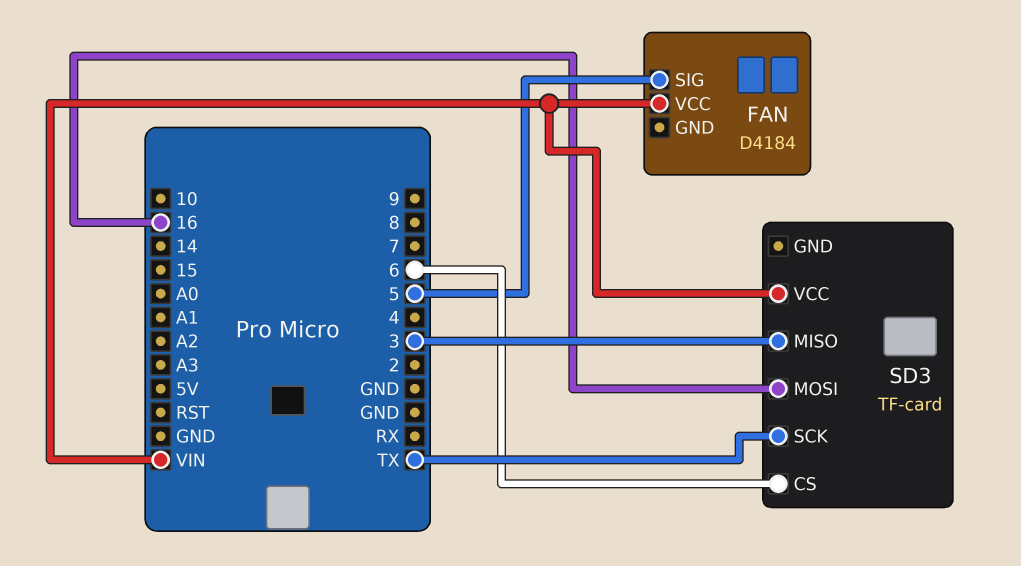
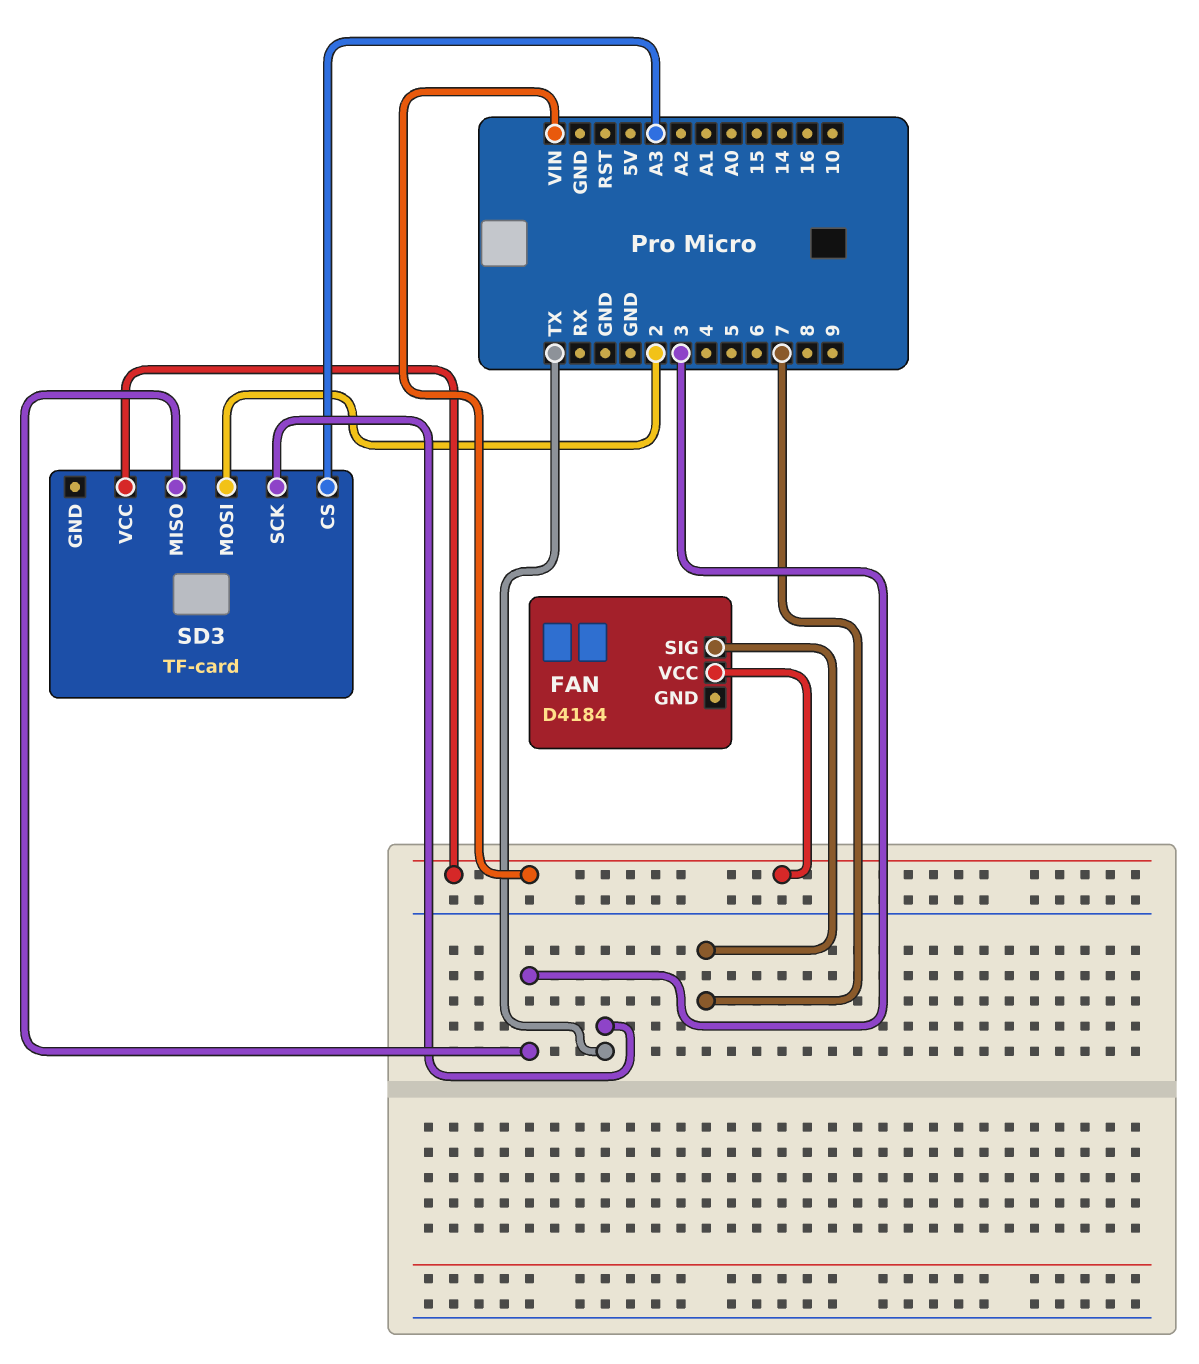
FAN pin SIG: 5 -> 7
SD3 pin CS: 6 -> A3
SD3 pin MOSI: 16 -> 2

